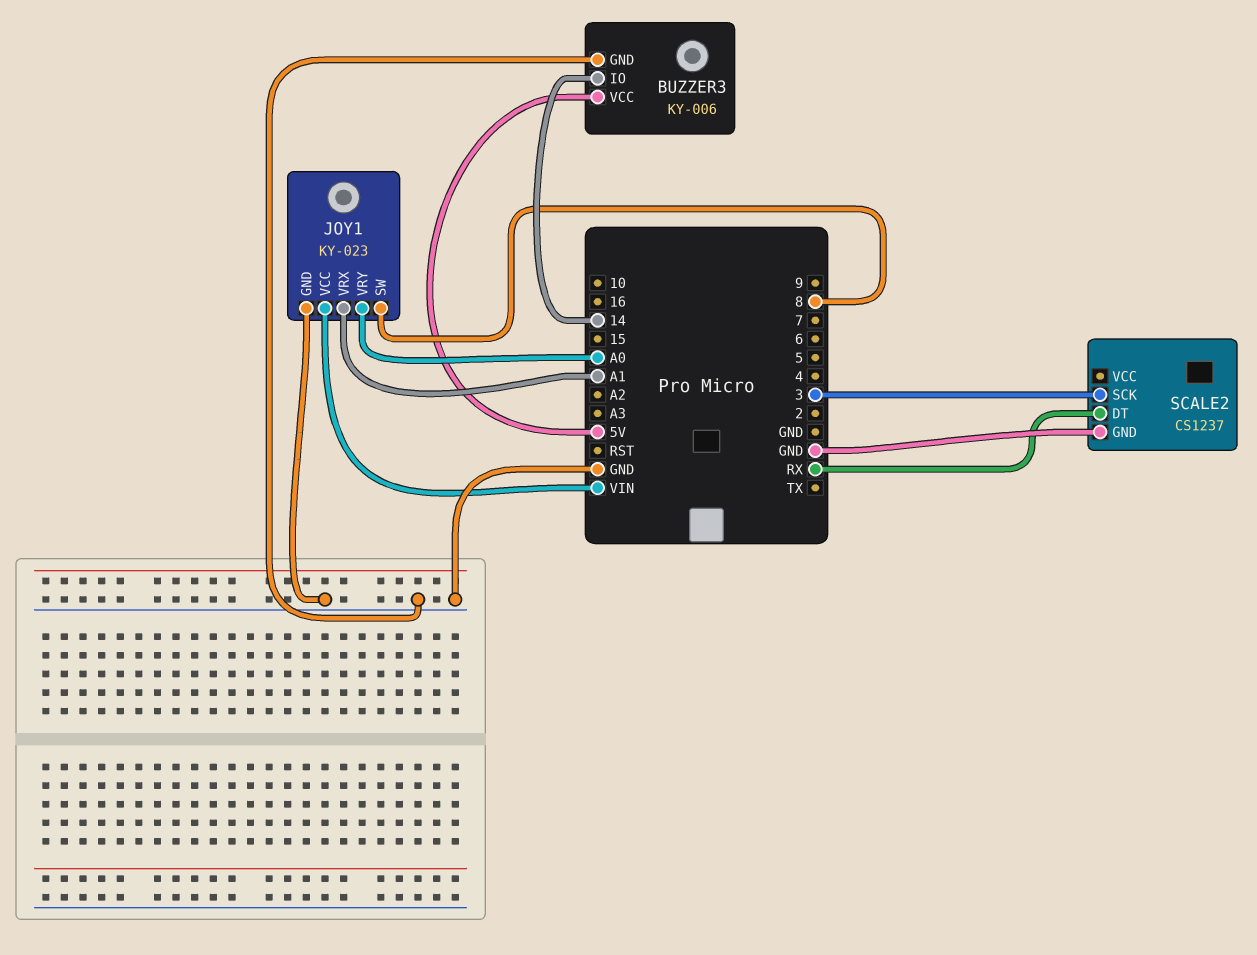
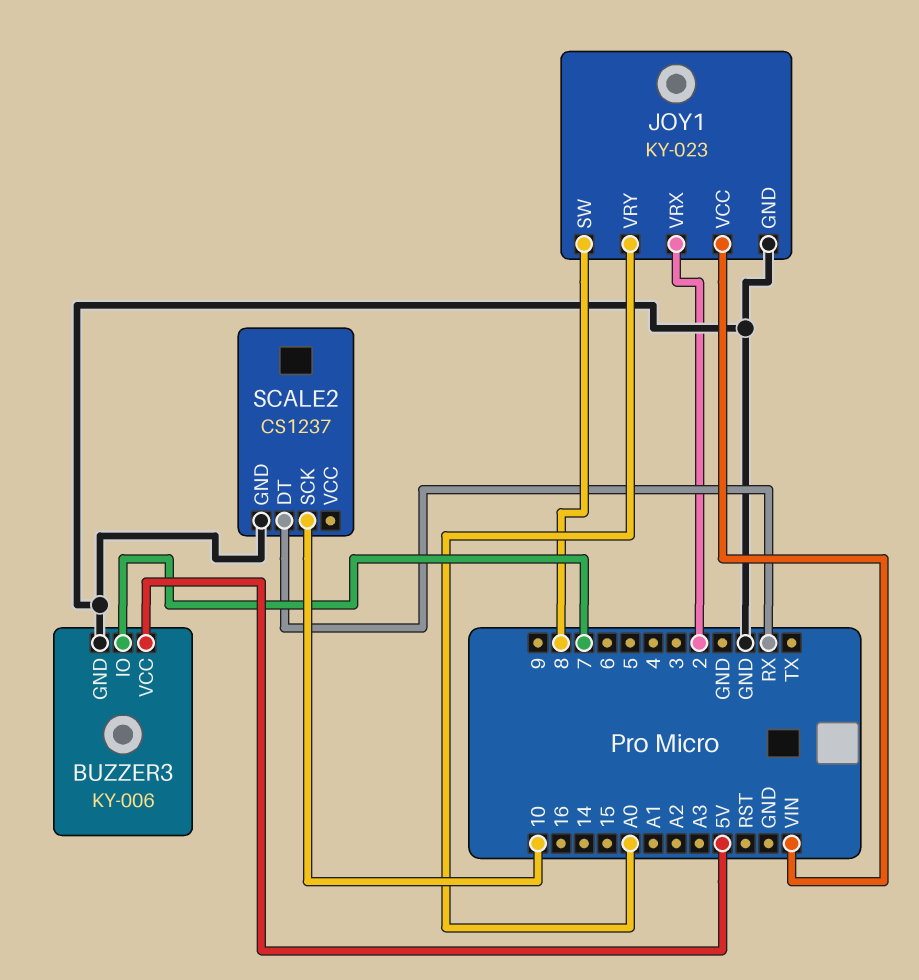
BUZZER3 pin IO: 14 -> 7
JOY1 pin VRX: A1 -> 2
SCALE2 pin SCK: 3 -> 10

